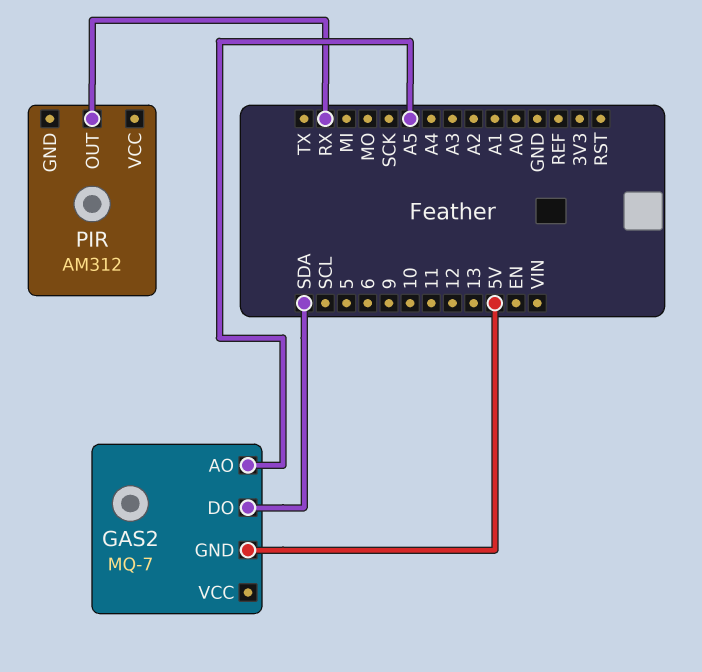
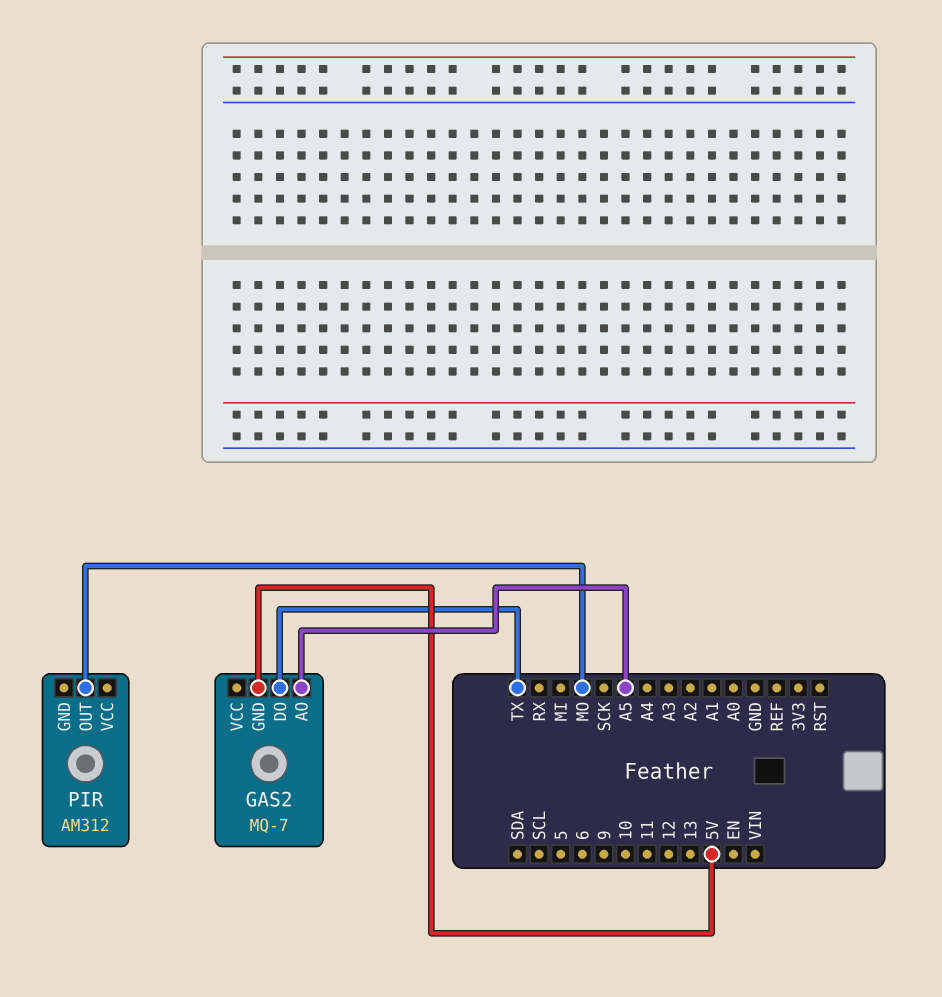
GAS2 pin DO: SDA -> TX
PIR pin OUT: RX -> MO

